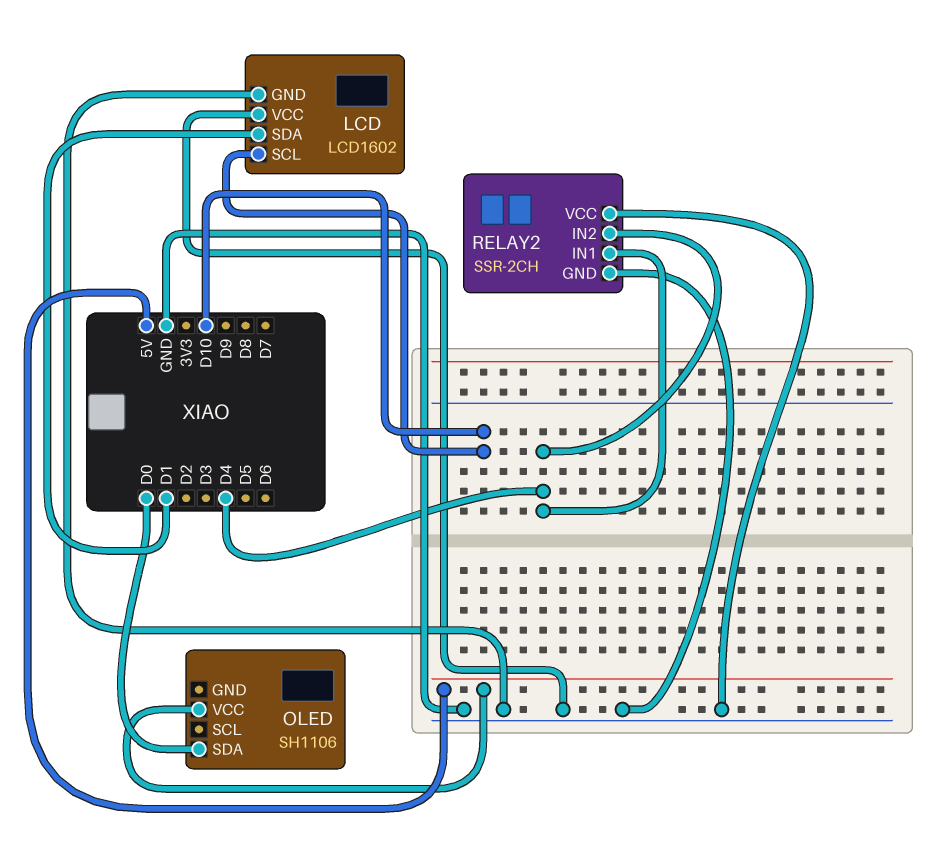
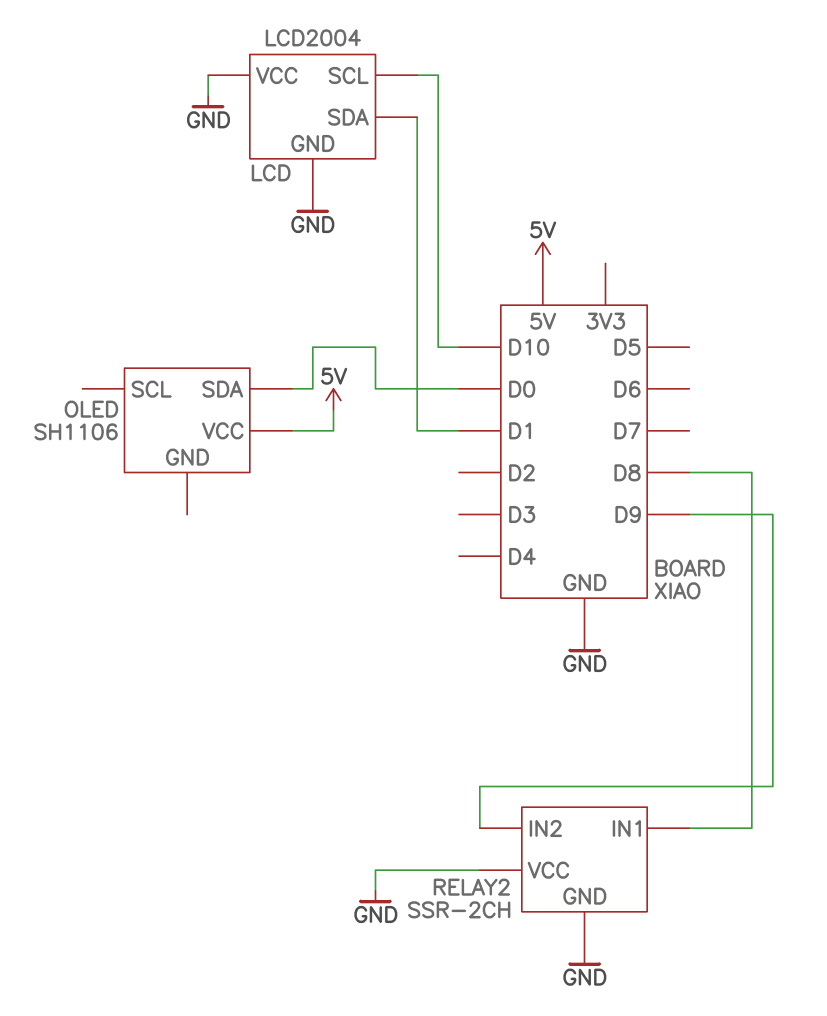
LCD: LCD1602 -> LCD2004
RELAY2 pin IN1: D4 -> D8
RELAY2 pin IN2: D4 -> D9

